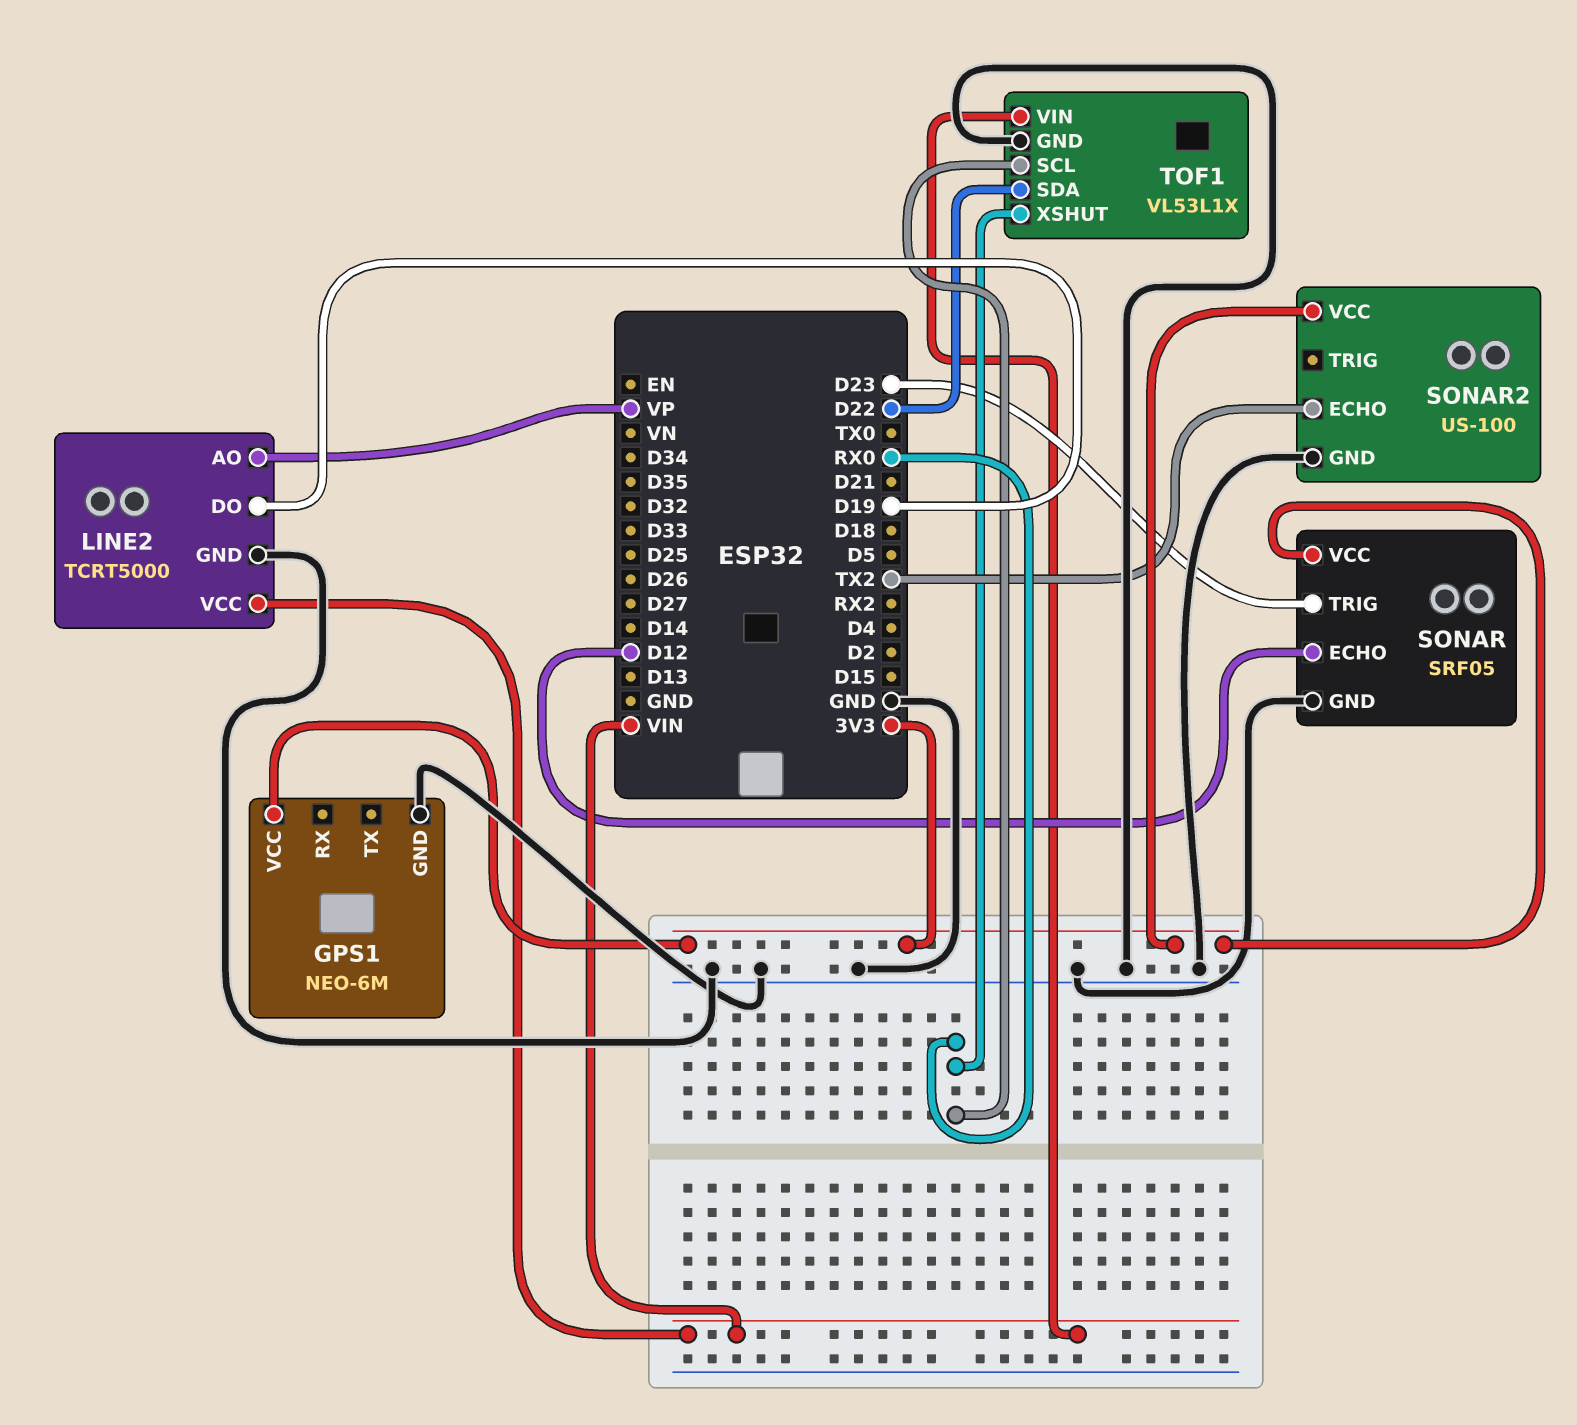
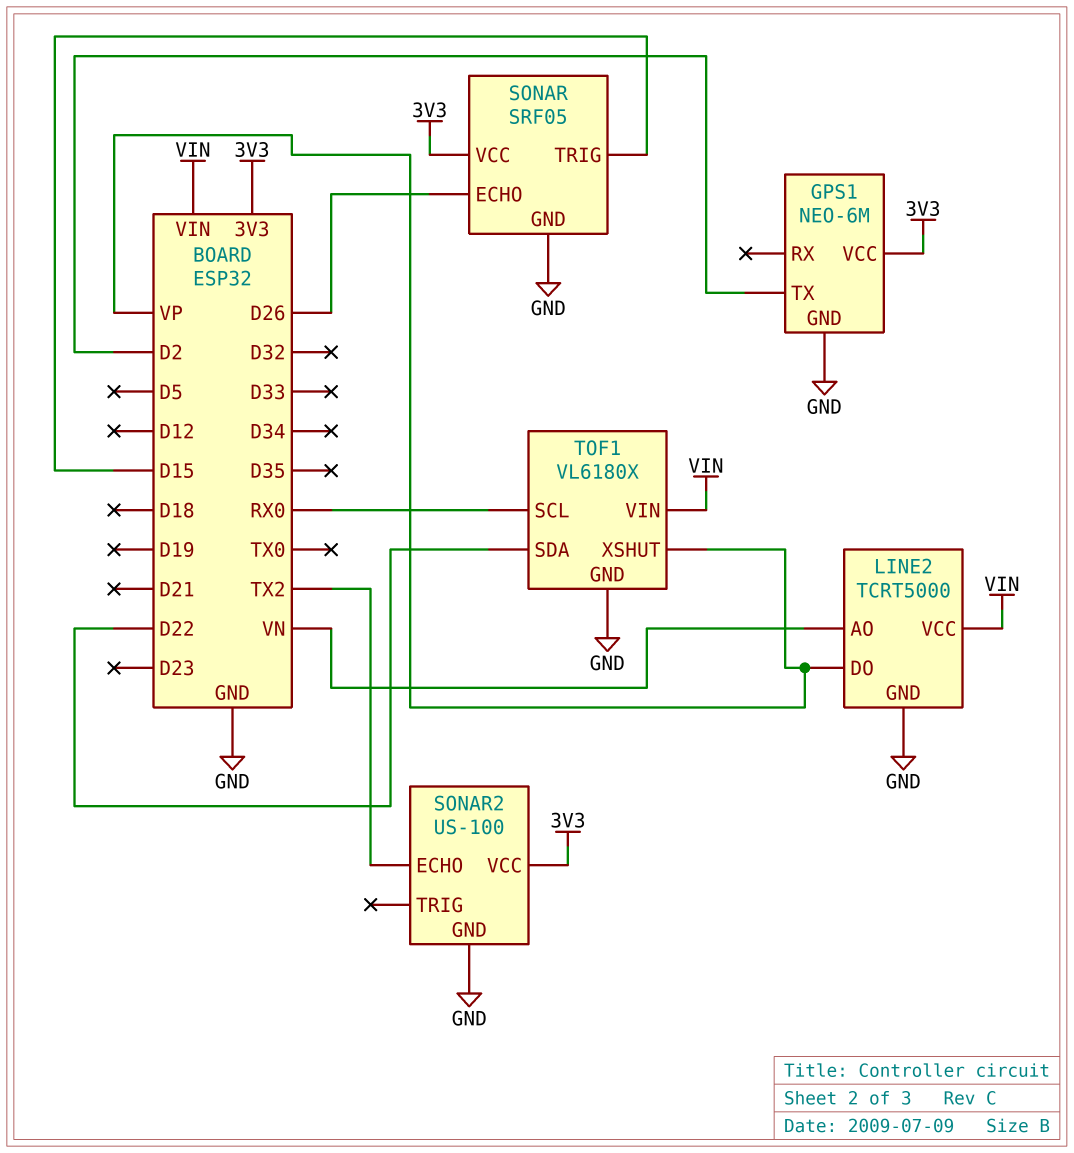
GPS1 pin TX: none -> D2
LINE2 pin AO: VP -> VN
LINE2 pin DO: D19 -> VP
SONAR pin ECHO: D12 -> D26
SONAR pin TRIG: D23 -> D15
TOF1: VL53L1X -> VL6180X
TOF1 pin XSHUT: RX0 -> VP

